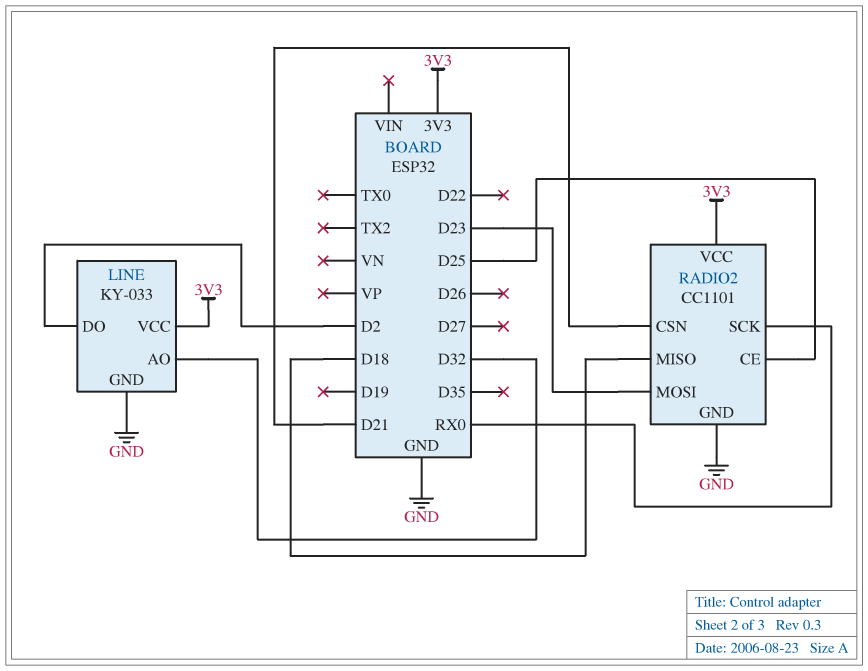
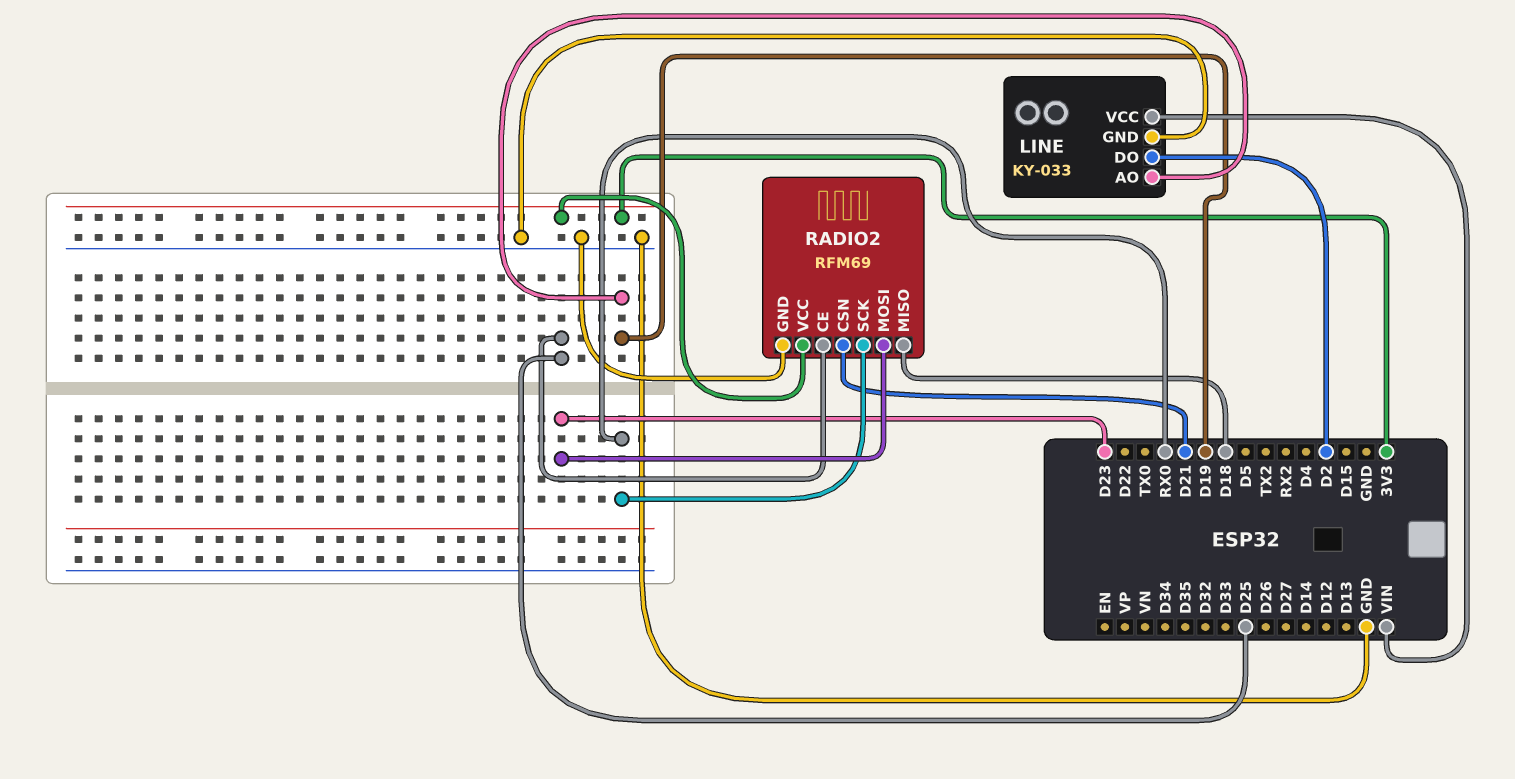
LINE pin AO: D32 -> D19
LINE pin VCC: 3V3 -> VIN
RADIO2: CC1101 -> RFM69

